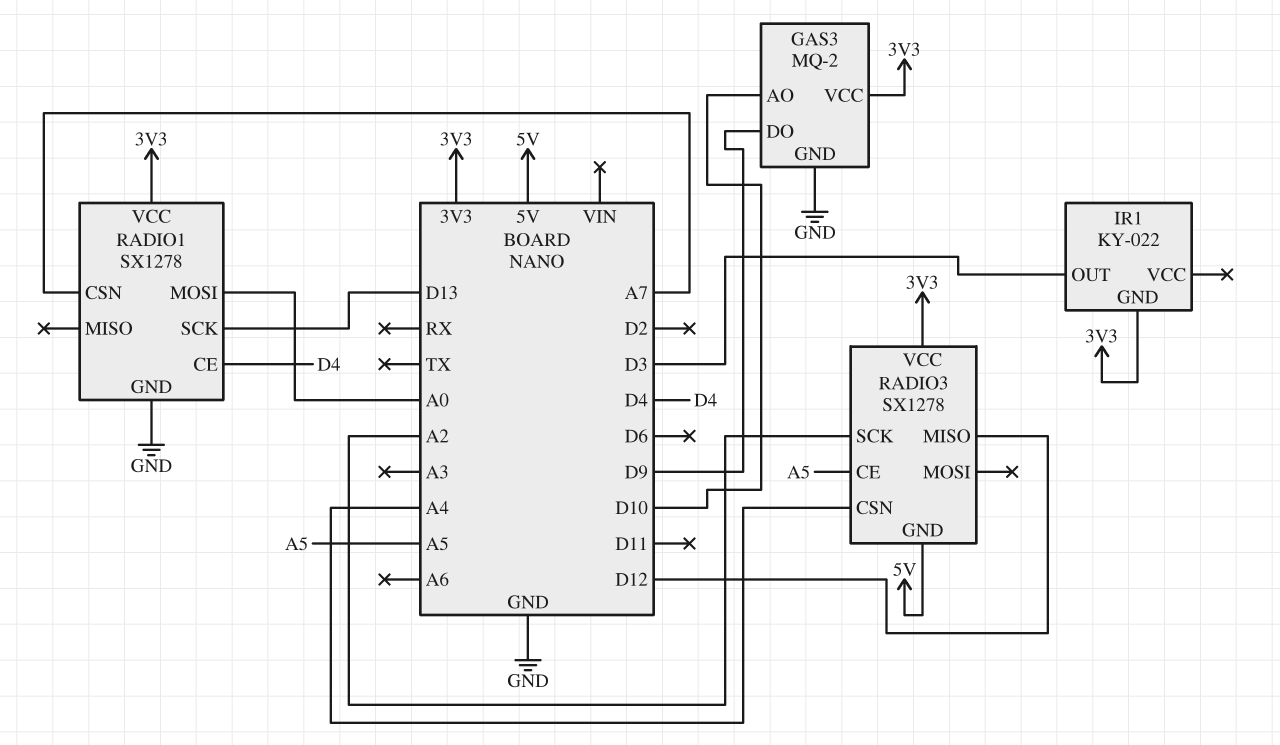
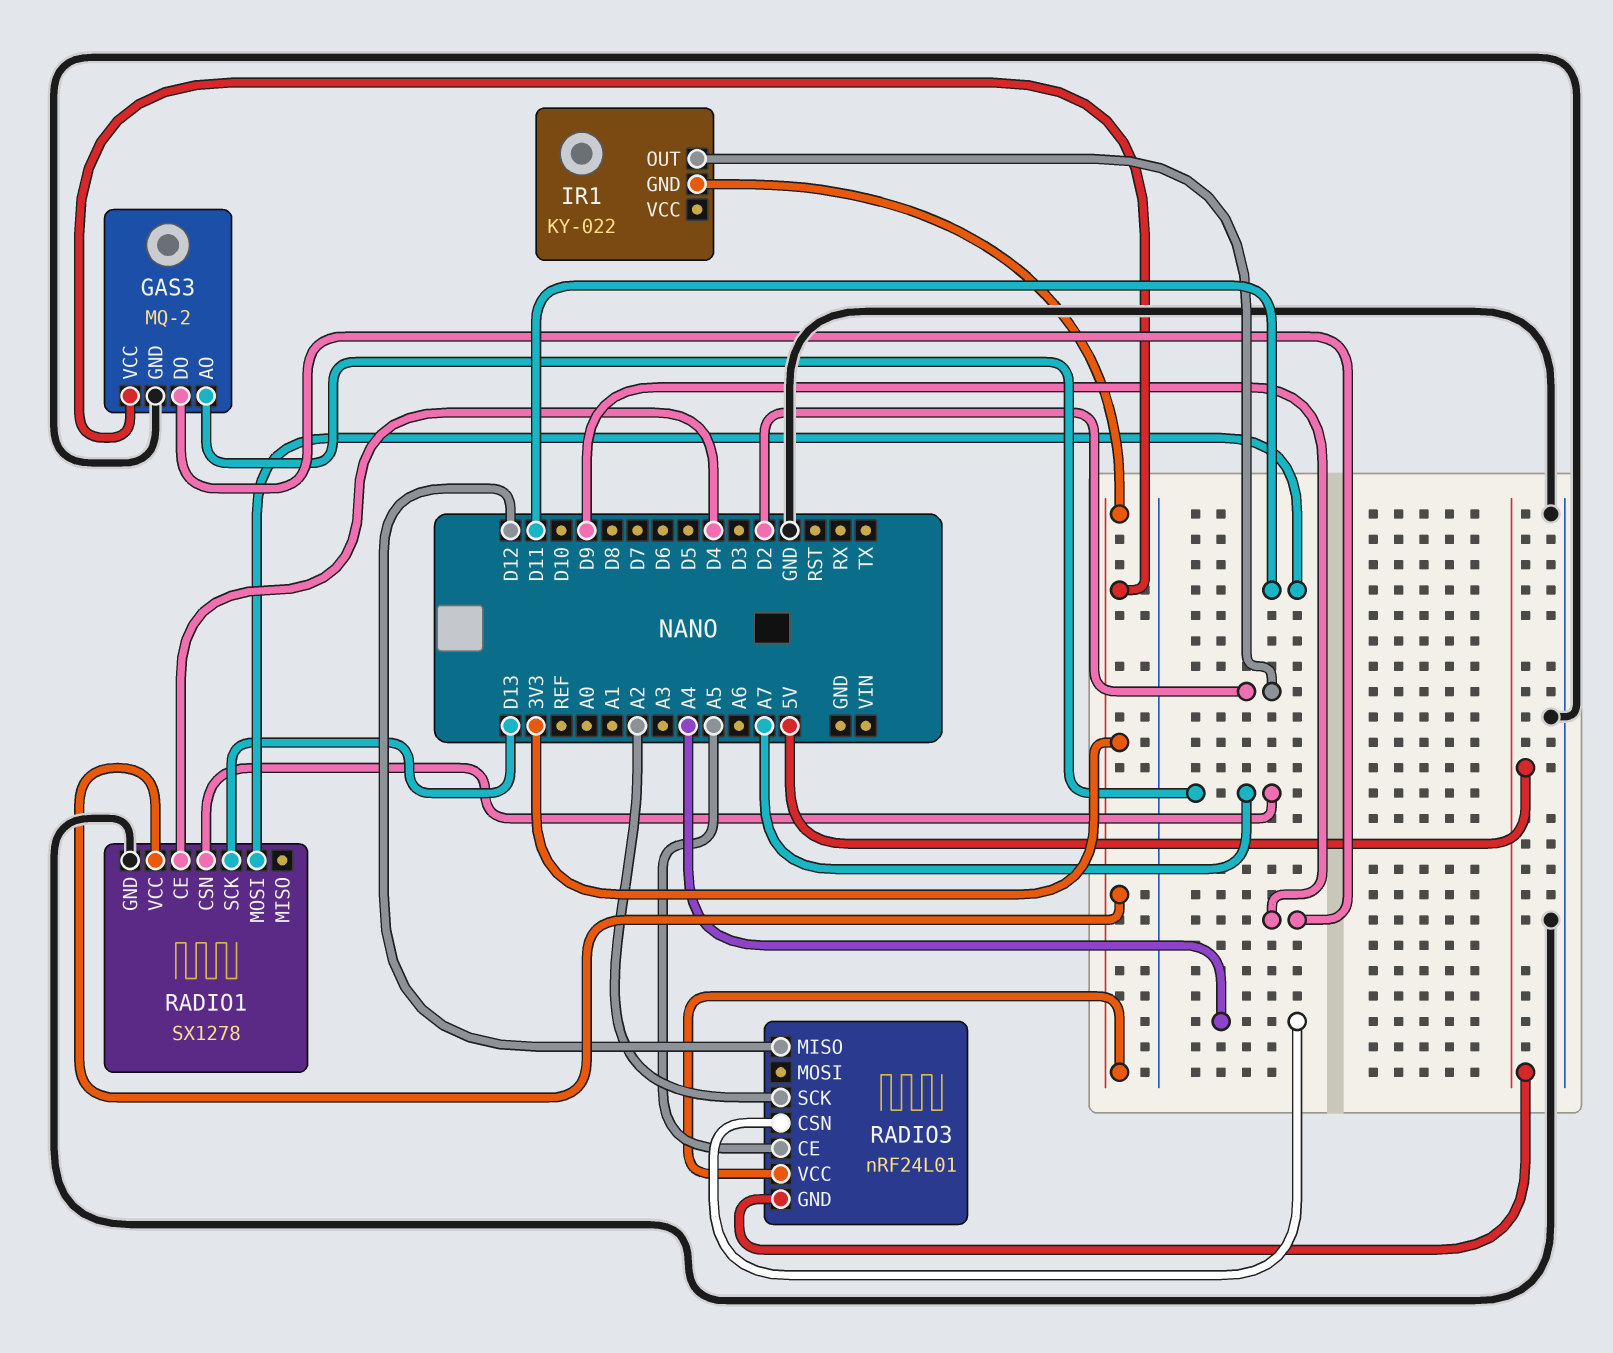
GAS3 pin AO: D10 -> A7
IR1 pin OUT: D3 -> D2
RADIO1 pin MOSI: A0 -> D11
RADIO3: SX1278 -> nRF24L01

